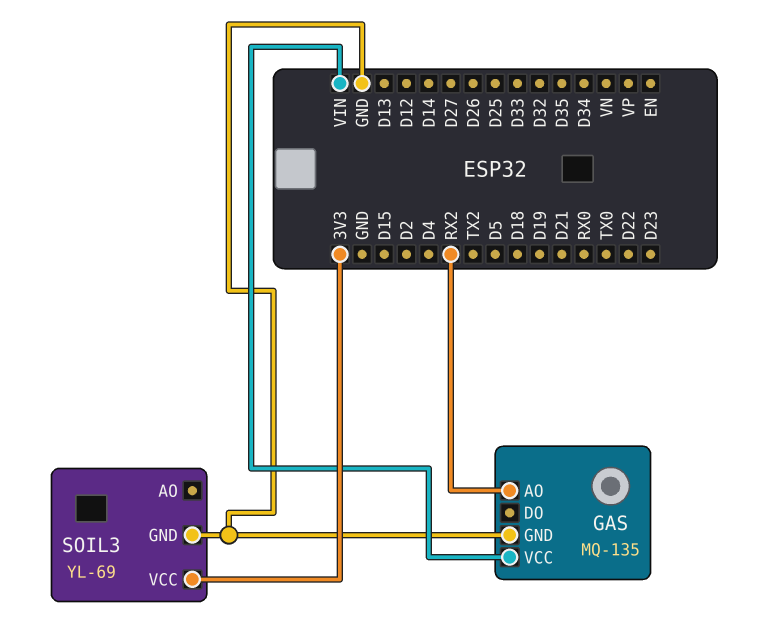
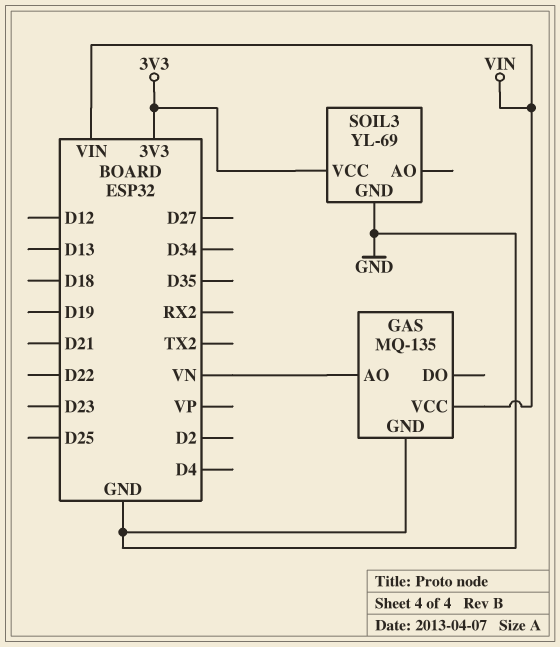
GAS pin AO: RX2 -> VN

